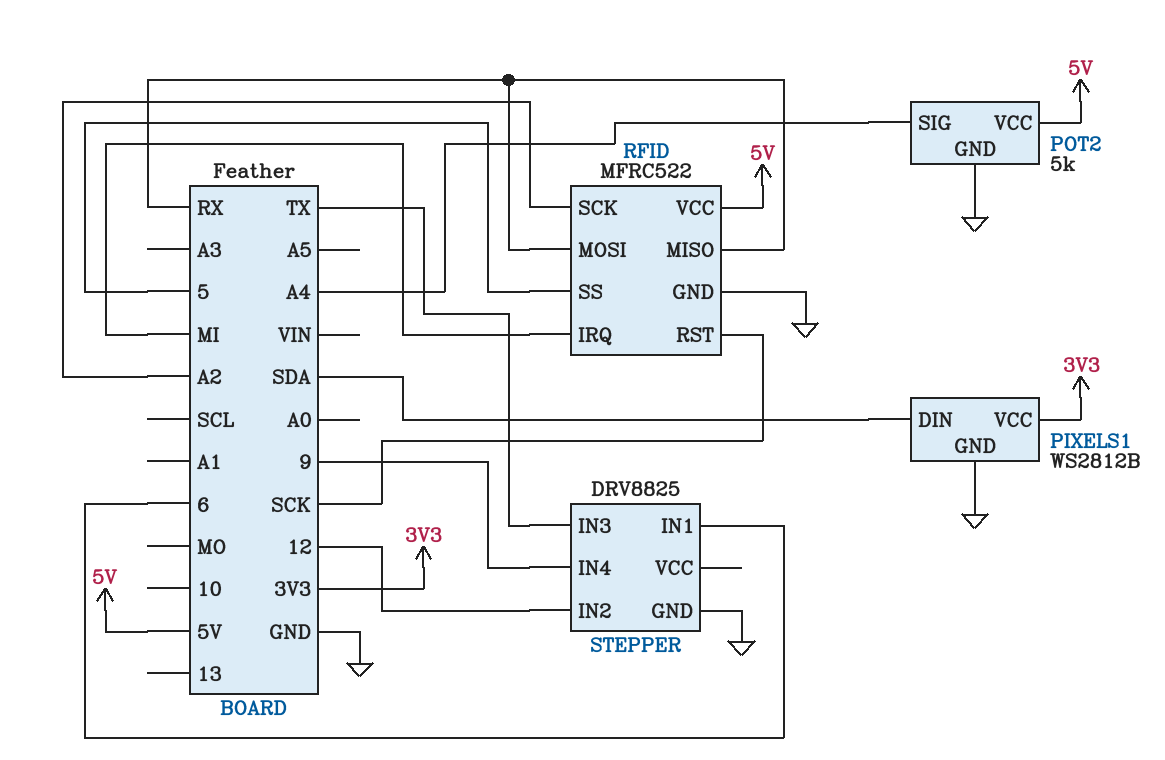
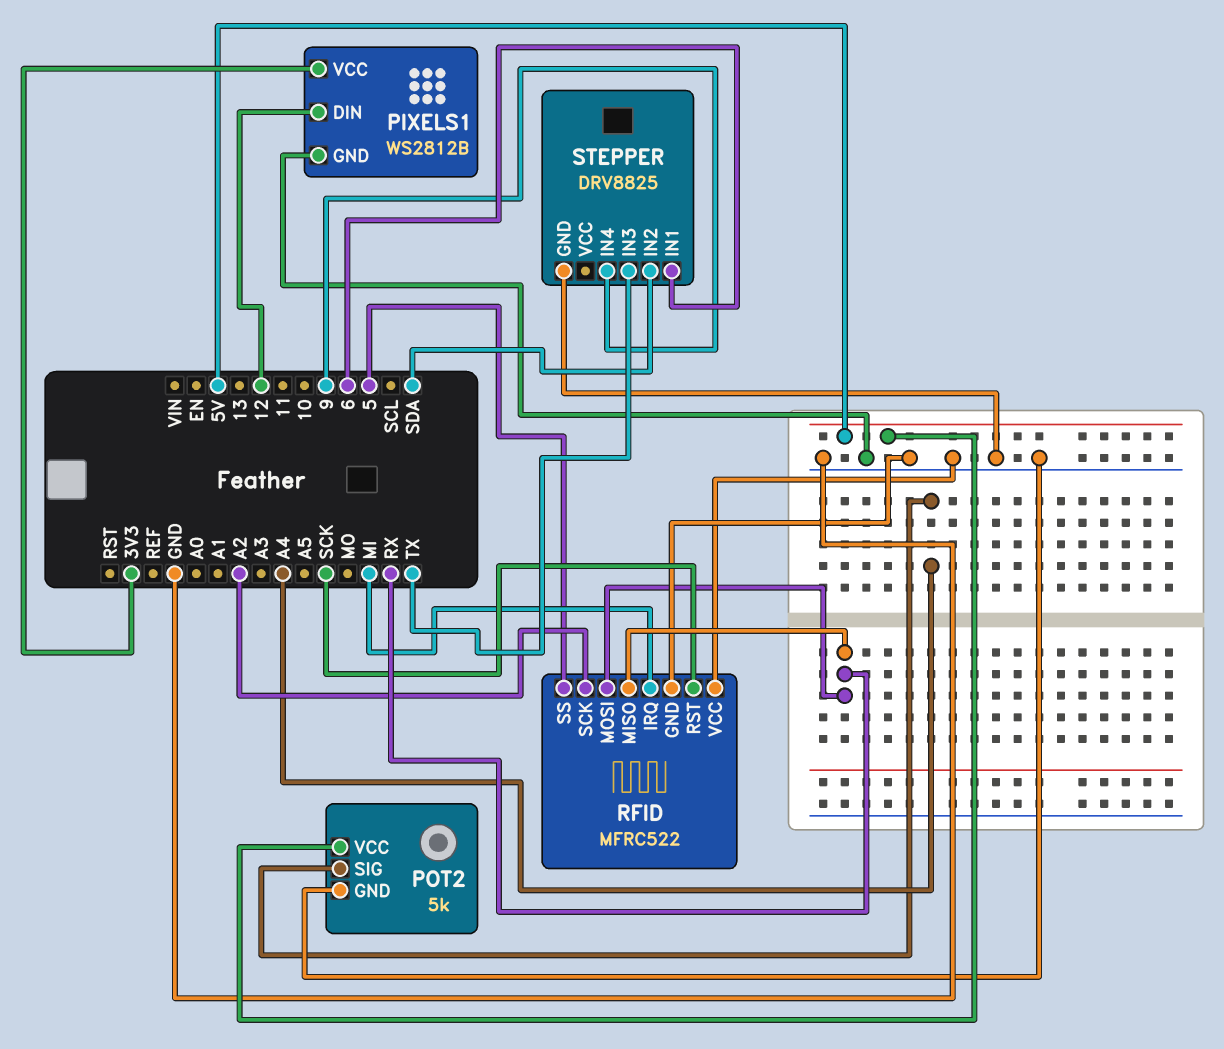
PIXELS1 pin DIN: SDA -> 12
RFID pin VCC: 5V -> GND
STEPPER pin IN2: 12 -> SDA

